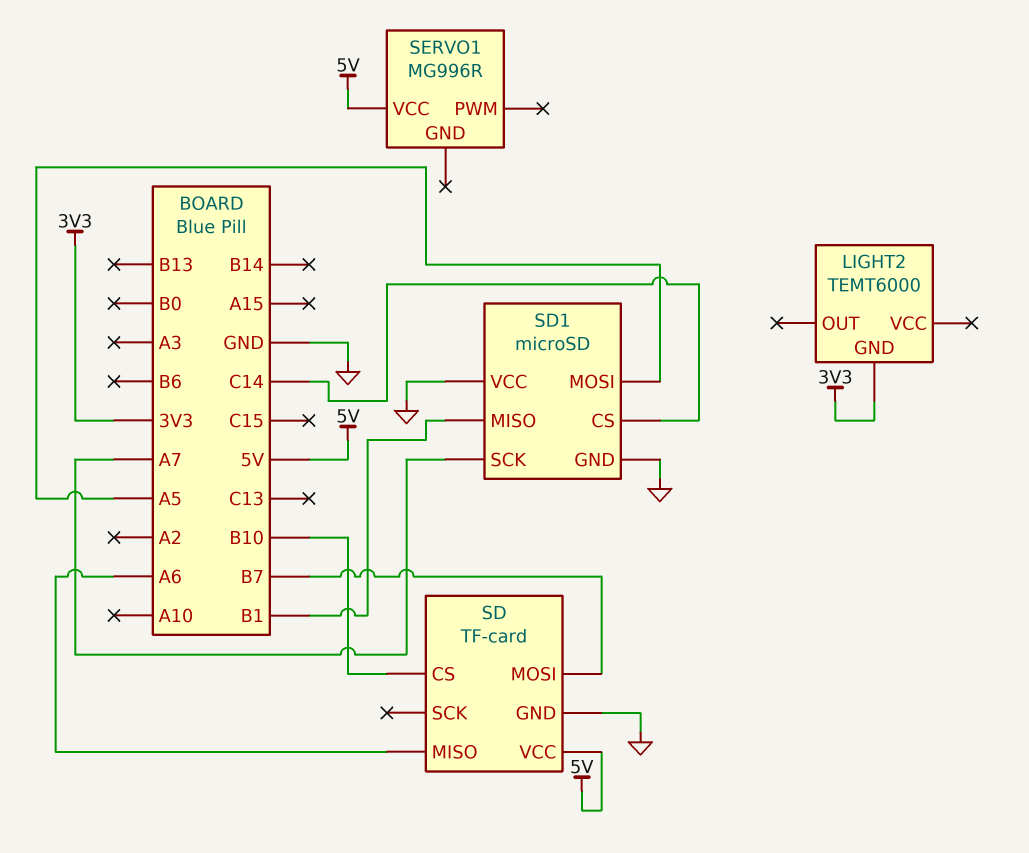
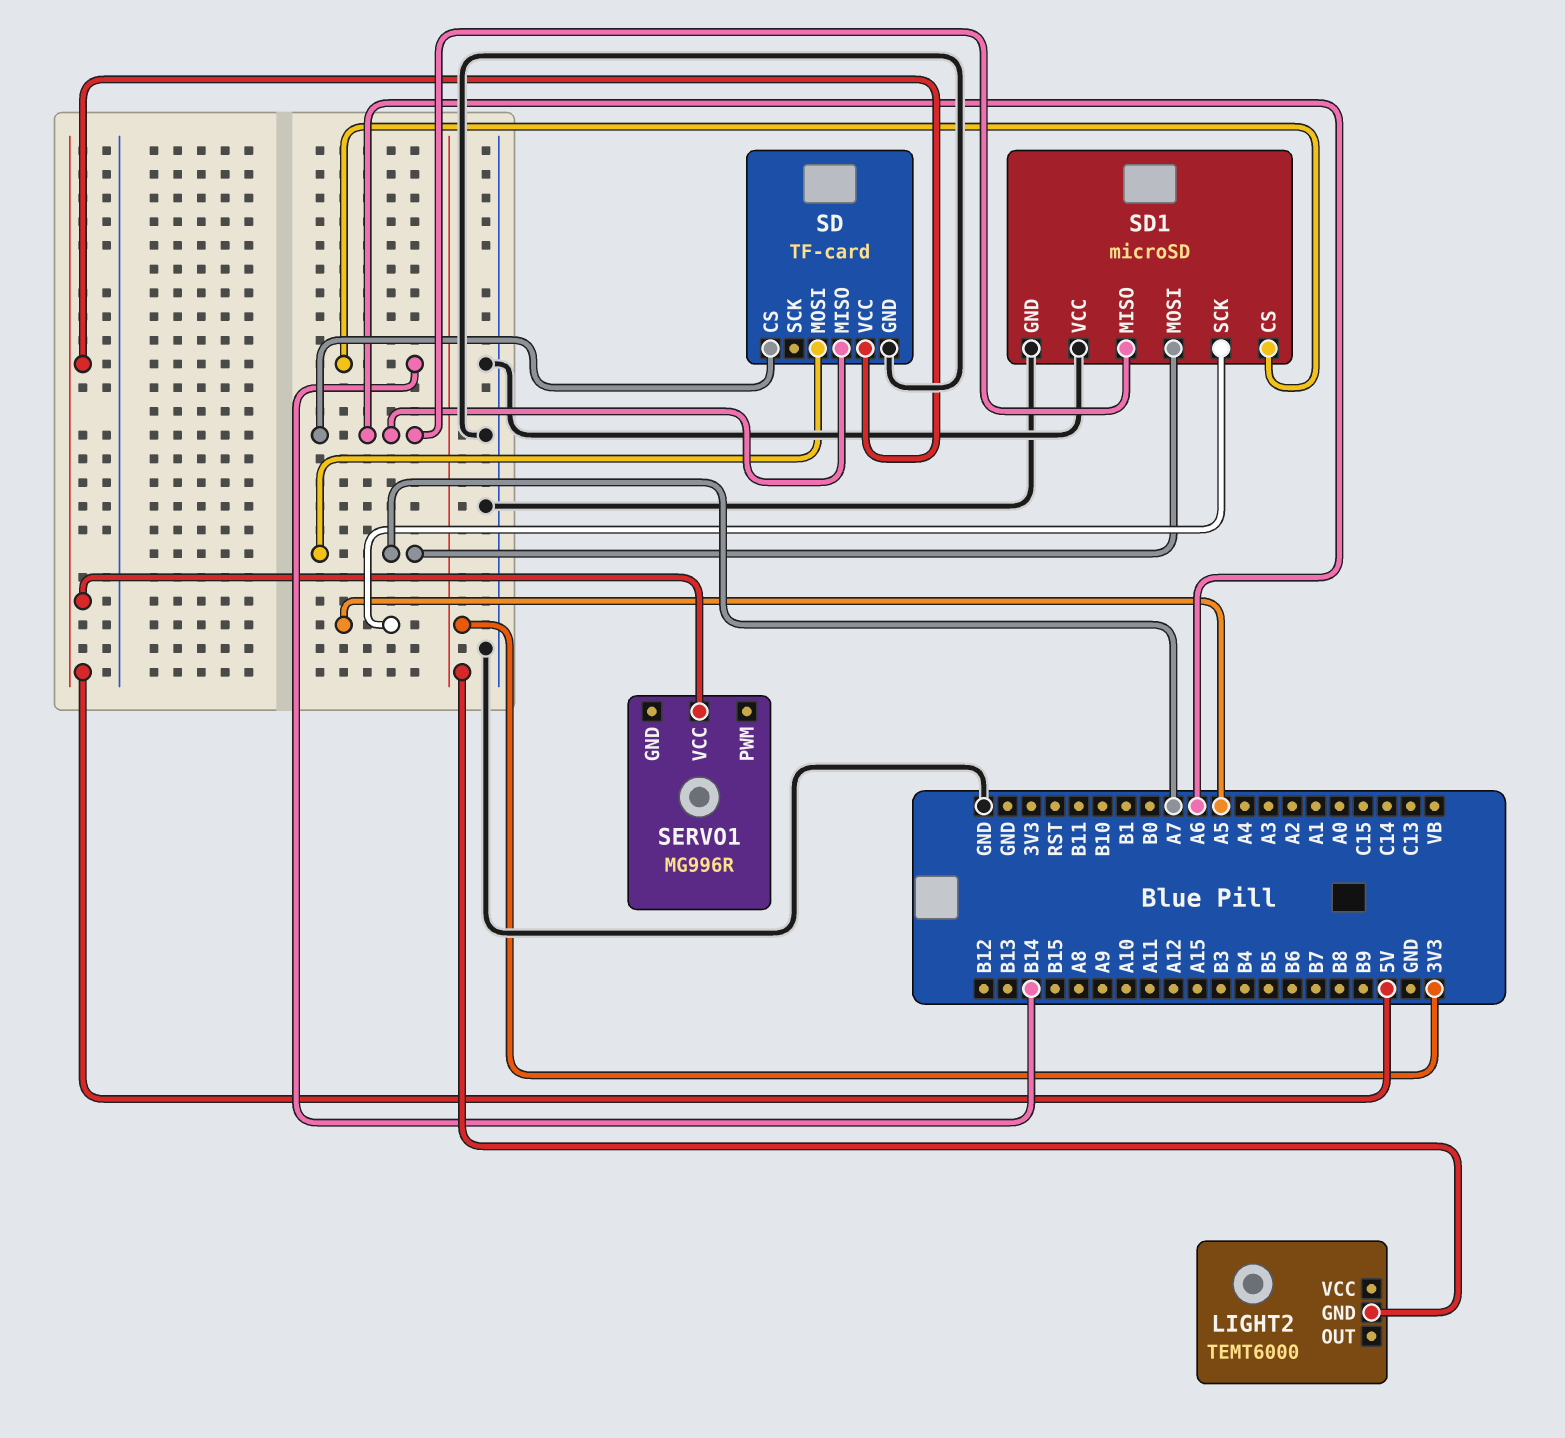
SD pin CS: B10 -> A6
SD pin MOSI: B7 -> A7
SD1 pin CS: C14 -> B14
SD1 pin MISO: B1 -> A6
SD1 pin MOSI: A5 -> A7
SD1 pin SCK: A7 -> A5

